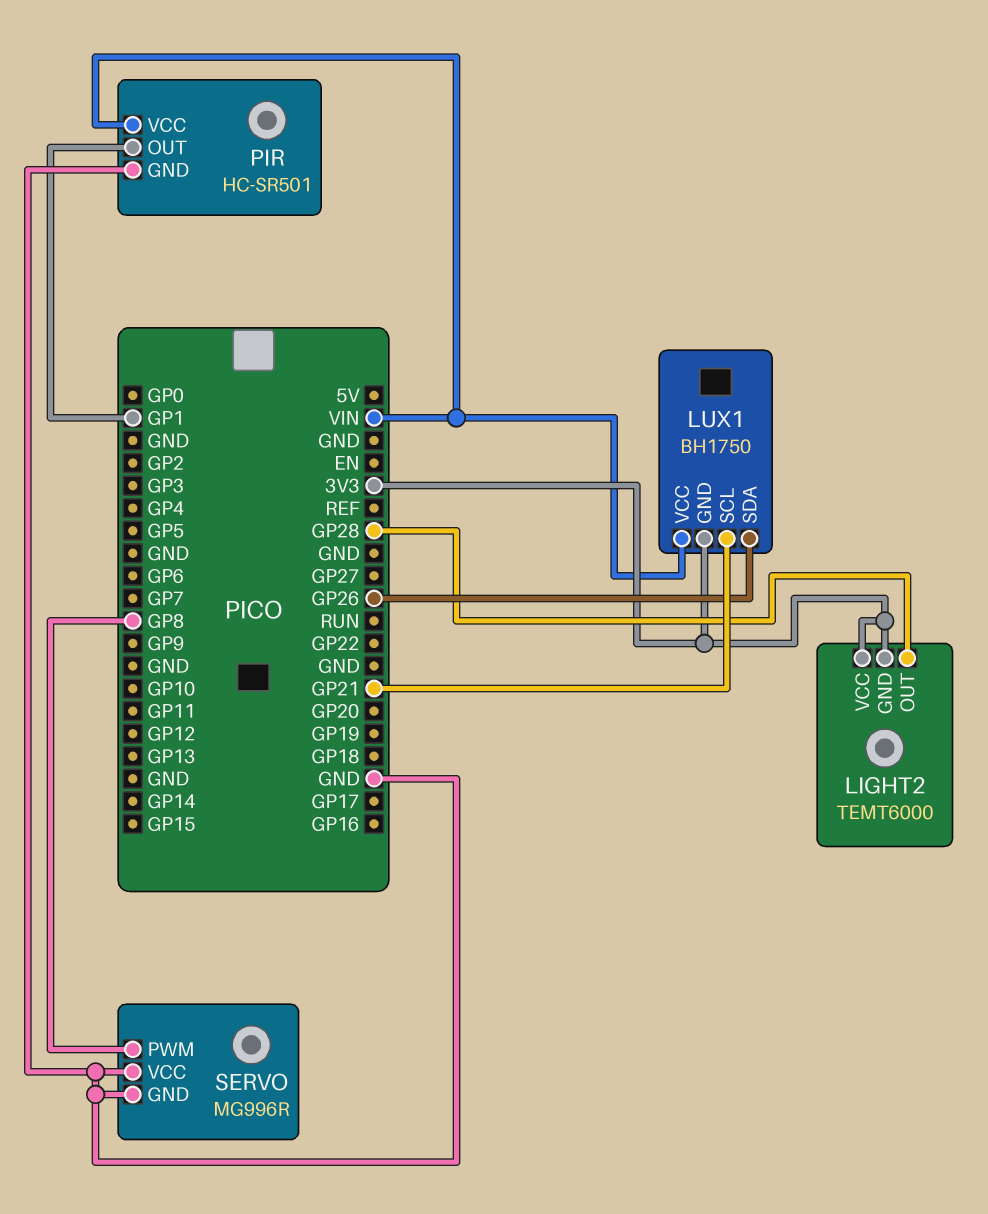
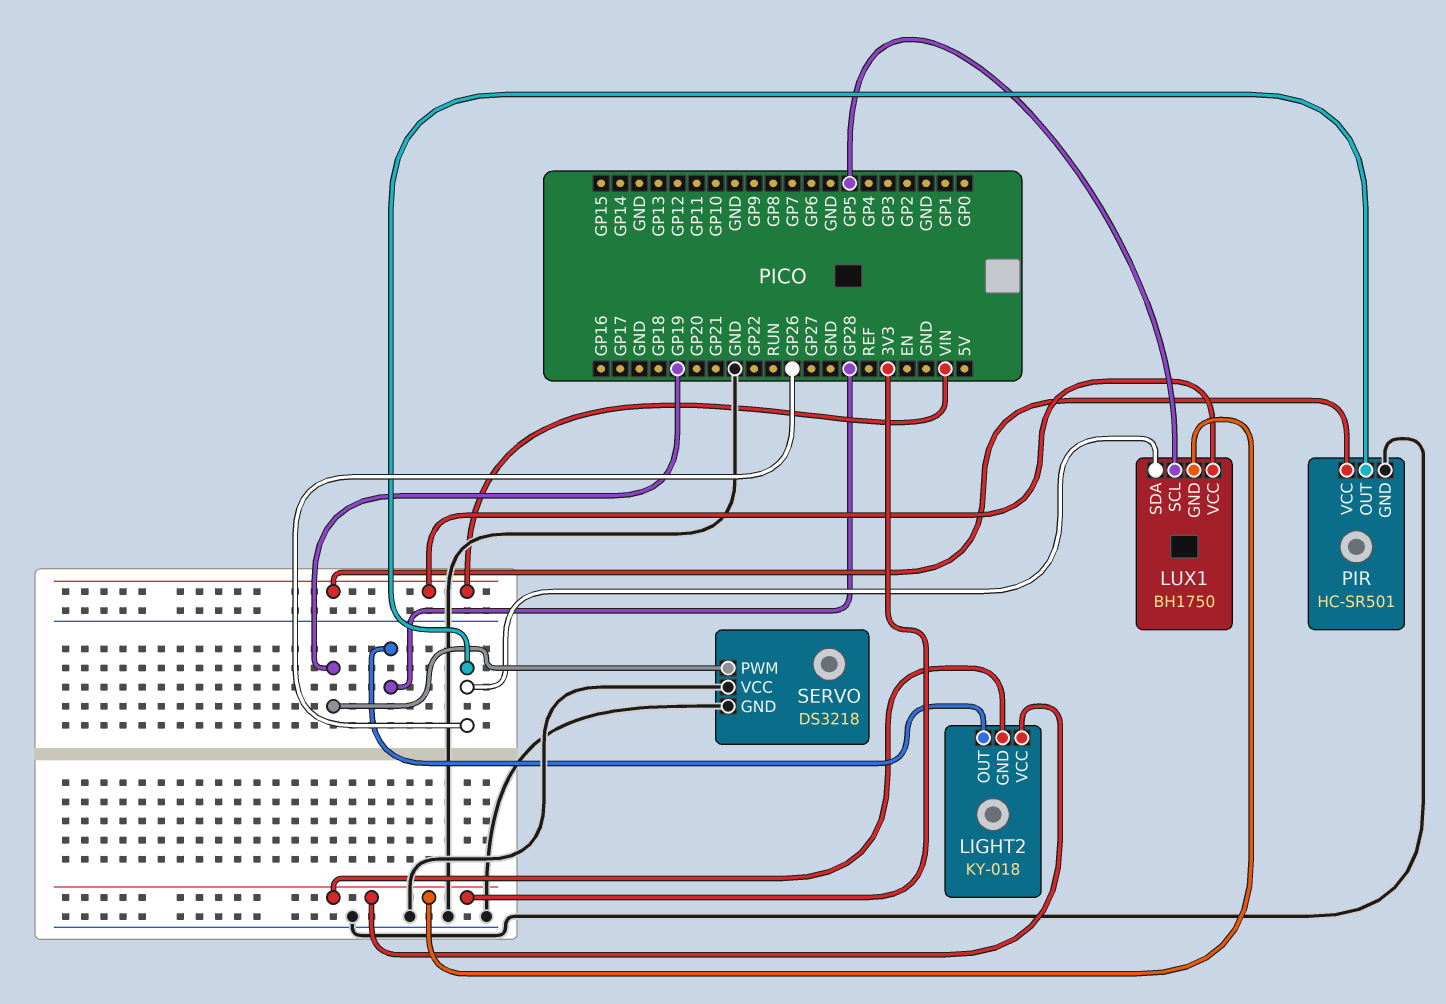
LIGHT2: TEMT6000 -> KY-018
LUX1 pin SCL: GP21 -> GP5
PIR pin OUT: GP1 -> GP26
SERVO: MG996R -> DS3218
SERVO pin PWM: GP8 -> GP19

